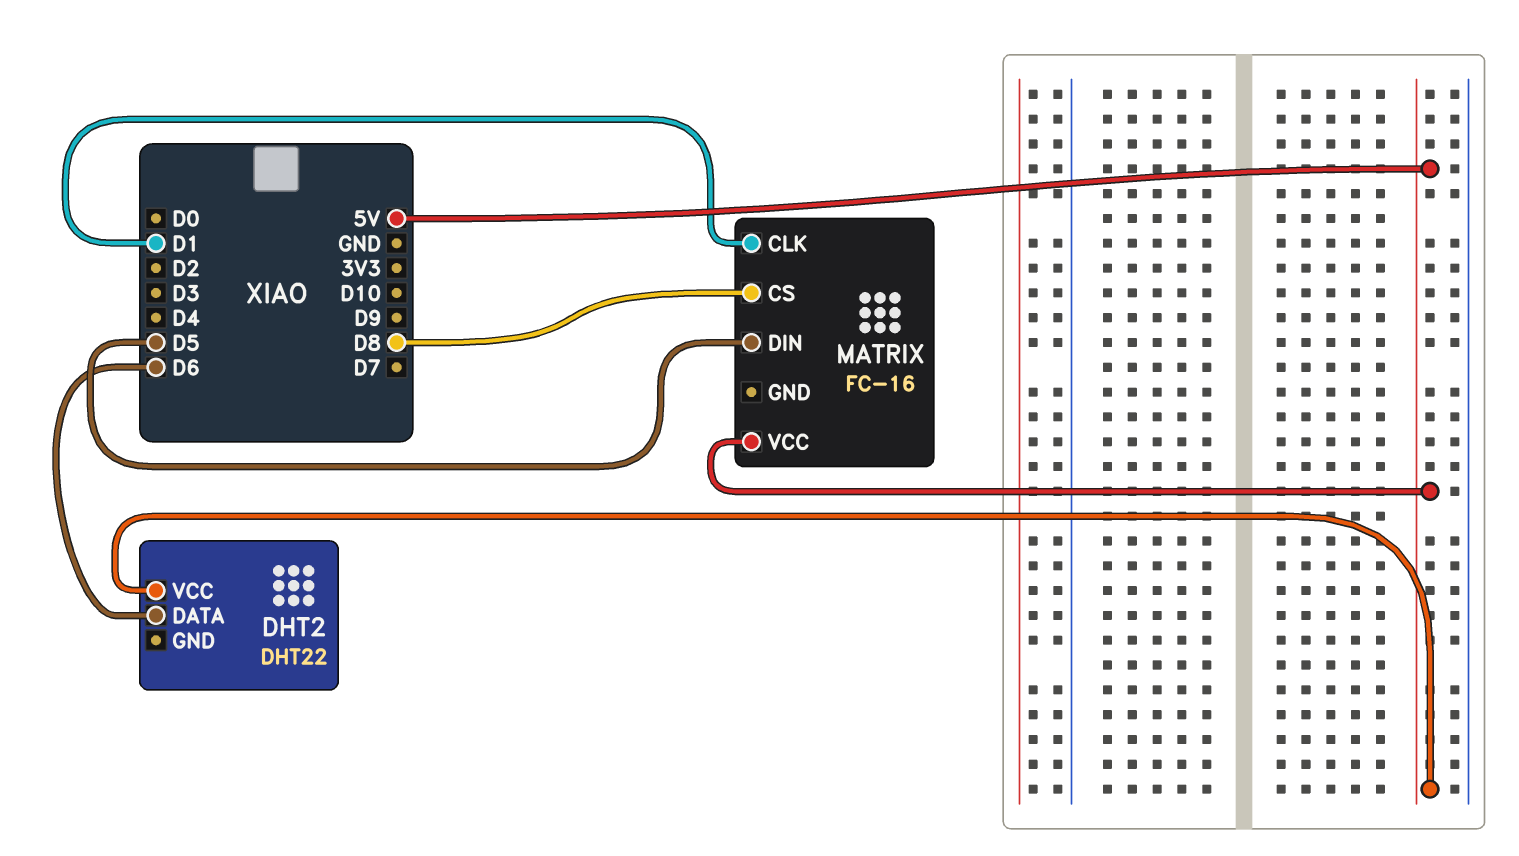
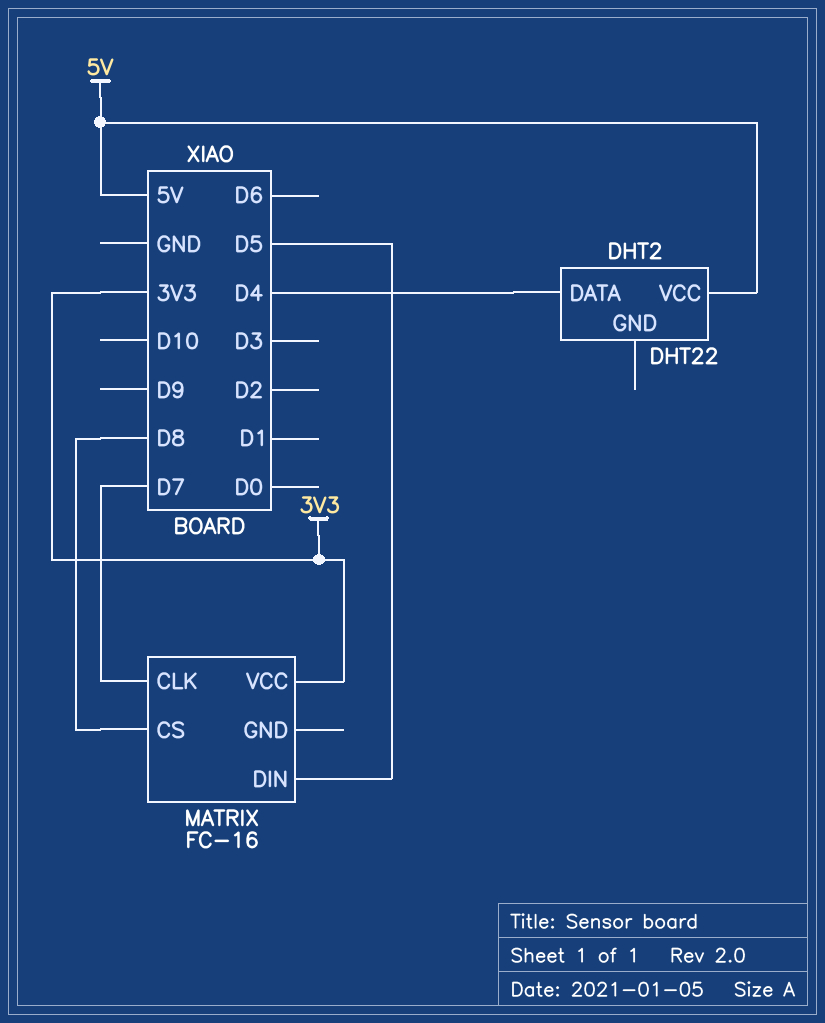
DHT2 pin DATA: D6 -> D4
MATRIX pin CLK: D1 -> D7
MATRIX pin VCC: 5V -> 3V3

